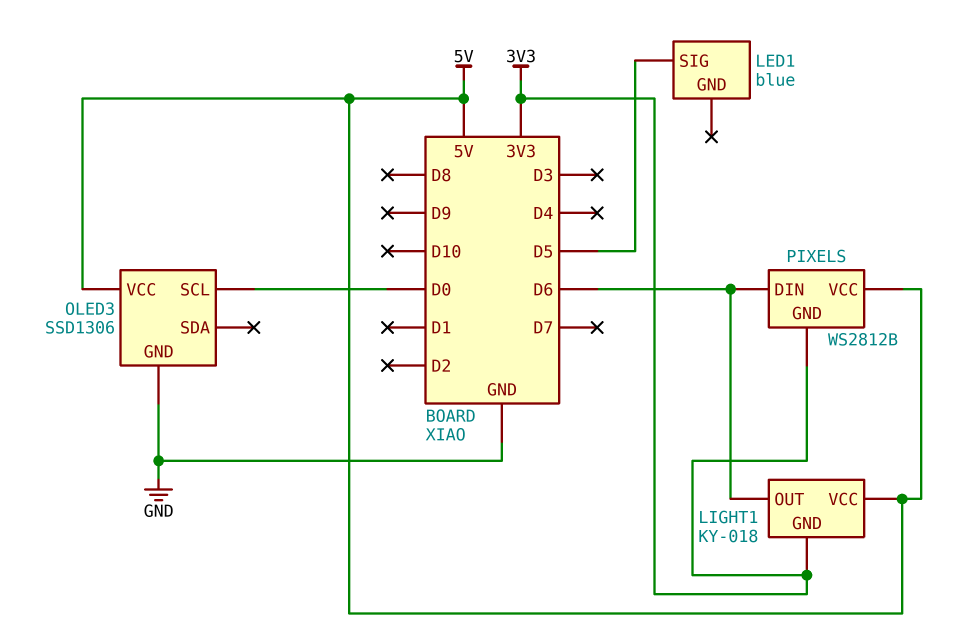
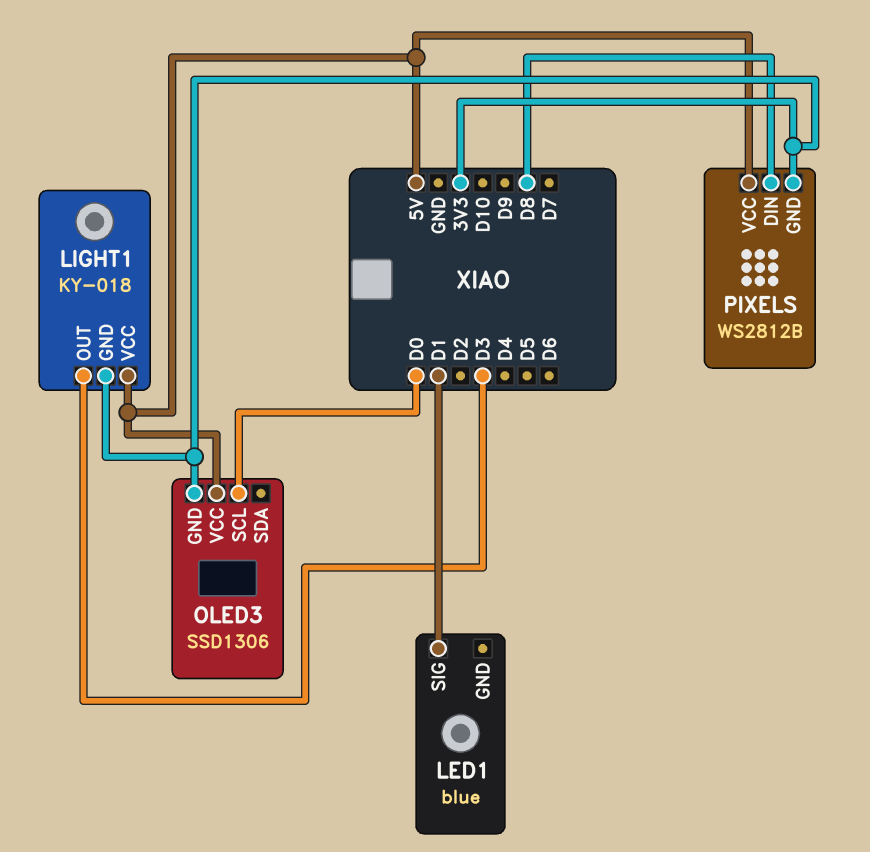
LED1 pin SIG: D5 -> D1
LIGHT1 pin OUT: D6 -> D3
OLED3 pin GND: GND -> 3V3
PIXELS pin DIN: D6 -> D8

